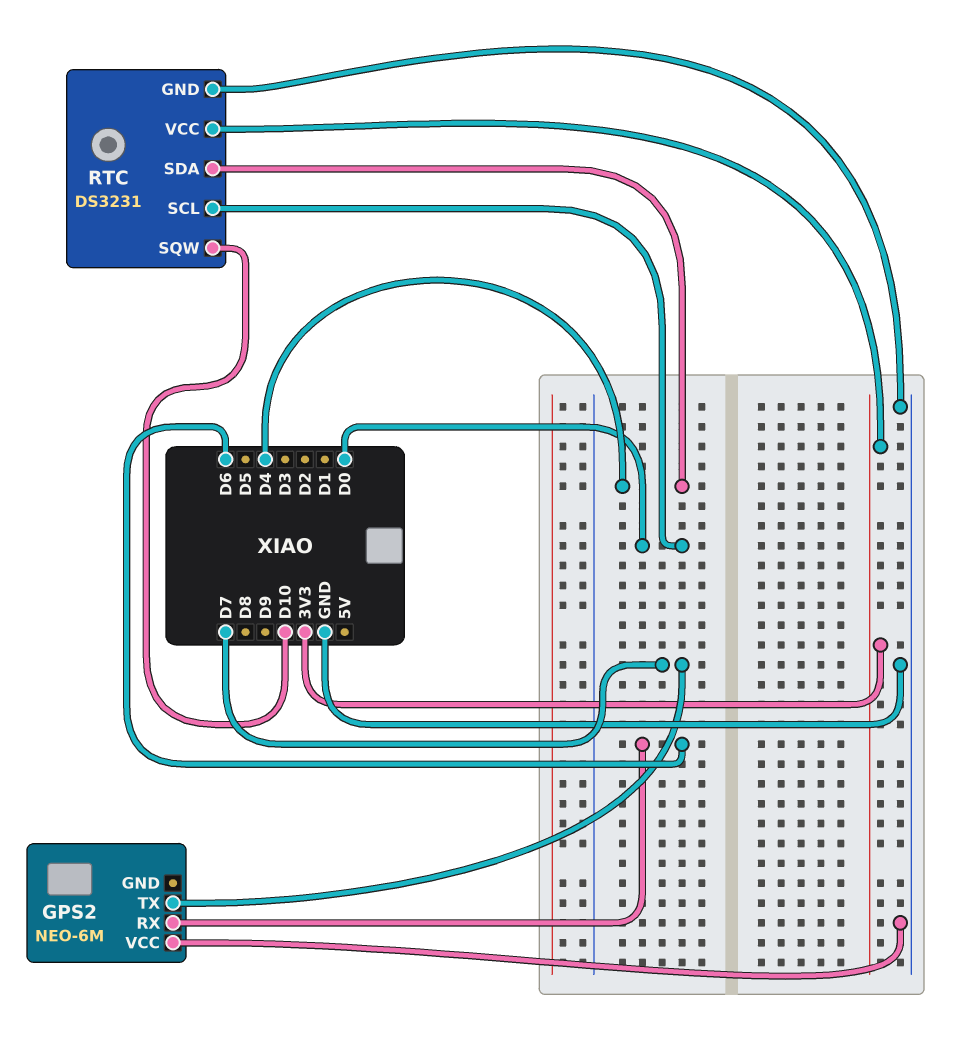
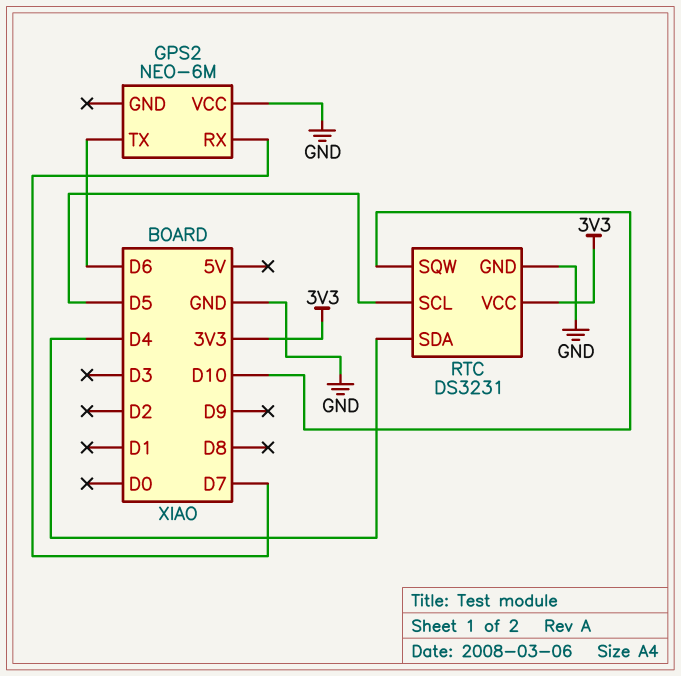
GPS2 pin RX: D6 -> D7
GPS2 pin TX: D7 -> D6
RTC pin SCL: D0 -> D5

